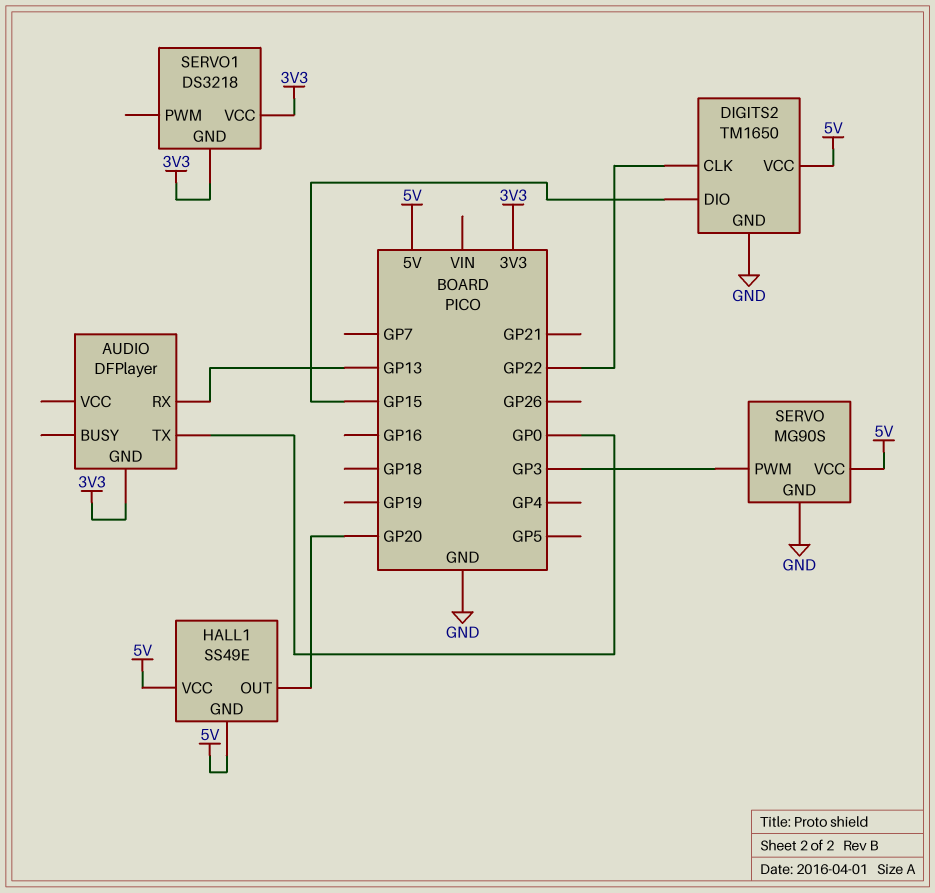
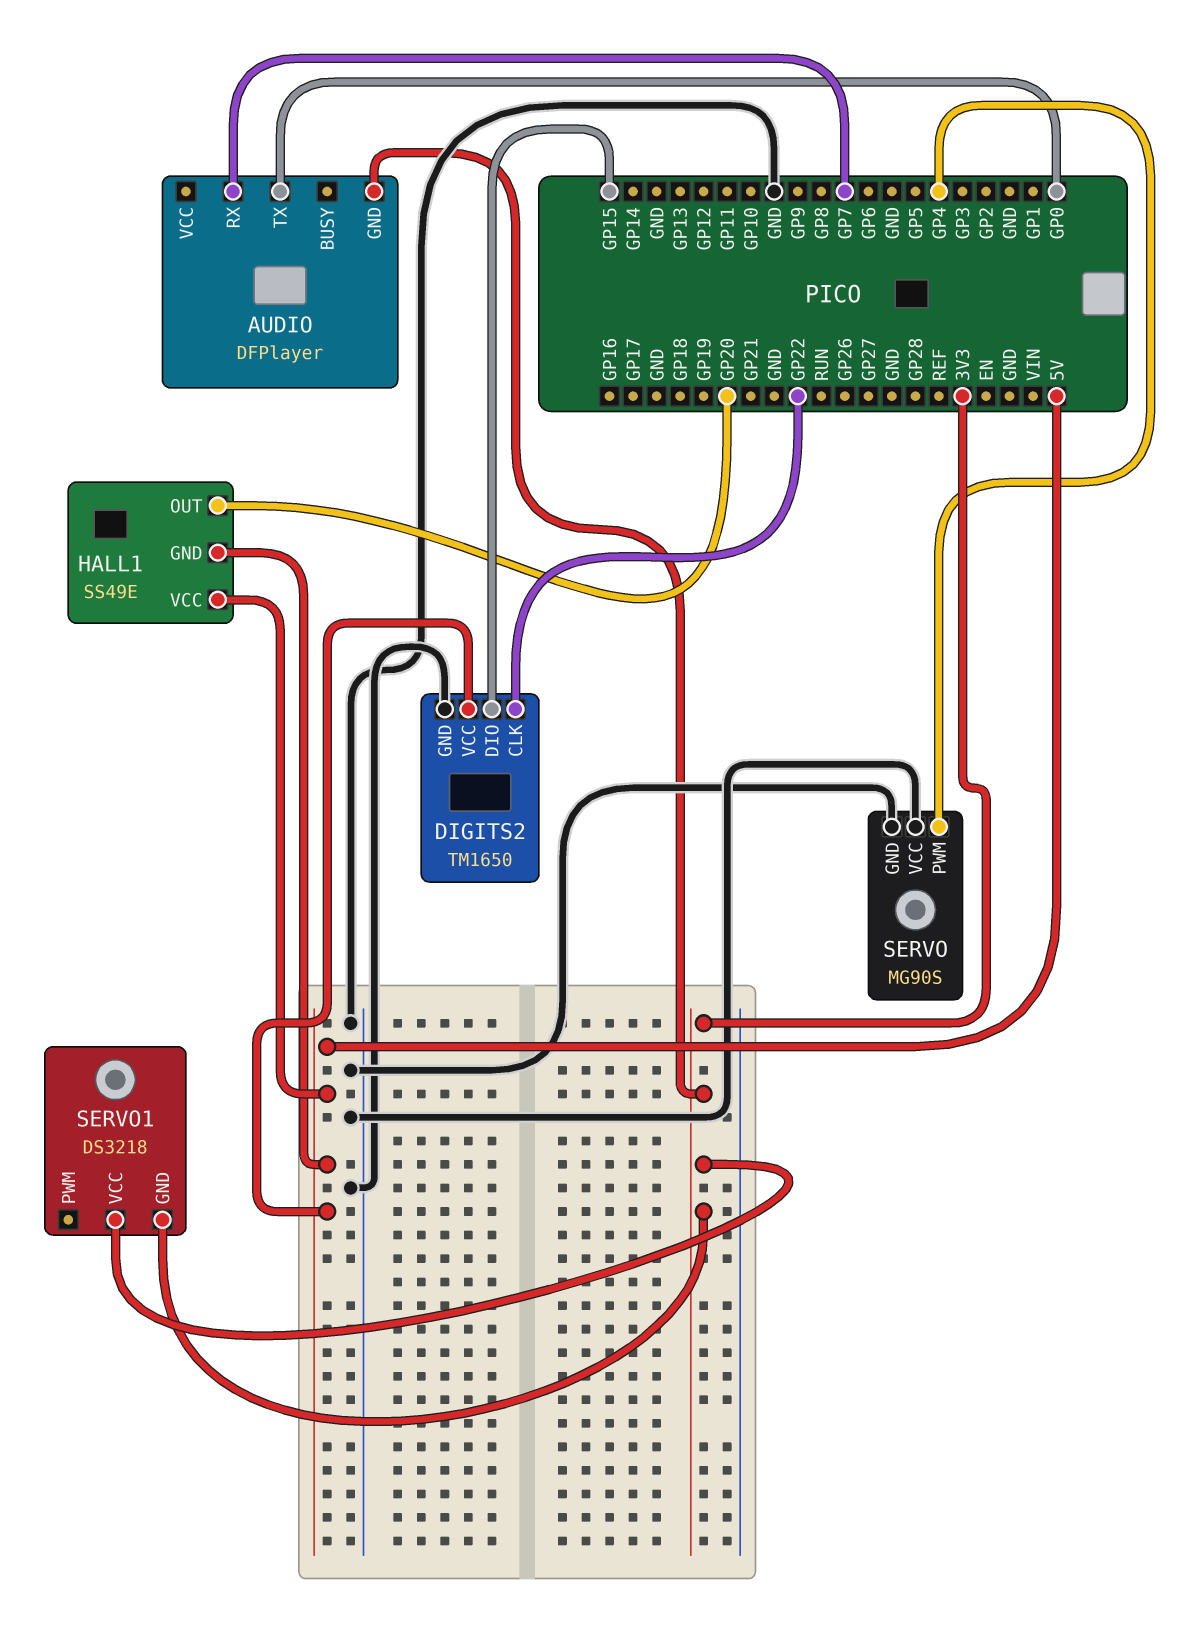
AUDIO pin RX: GP13 -> GP7
SERVO pin PWM: GP3 -> GP4
SERVO pin VCC: 5V -> GND

